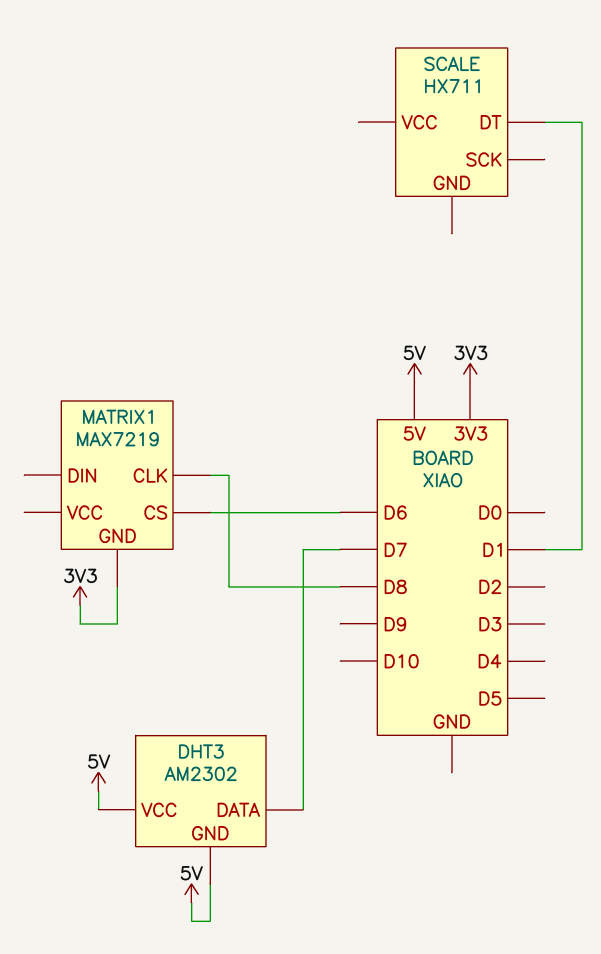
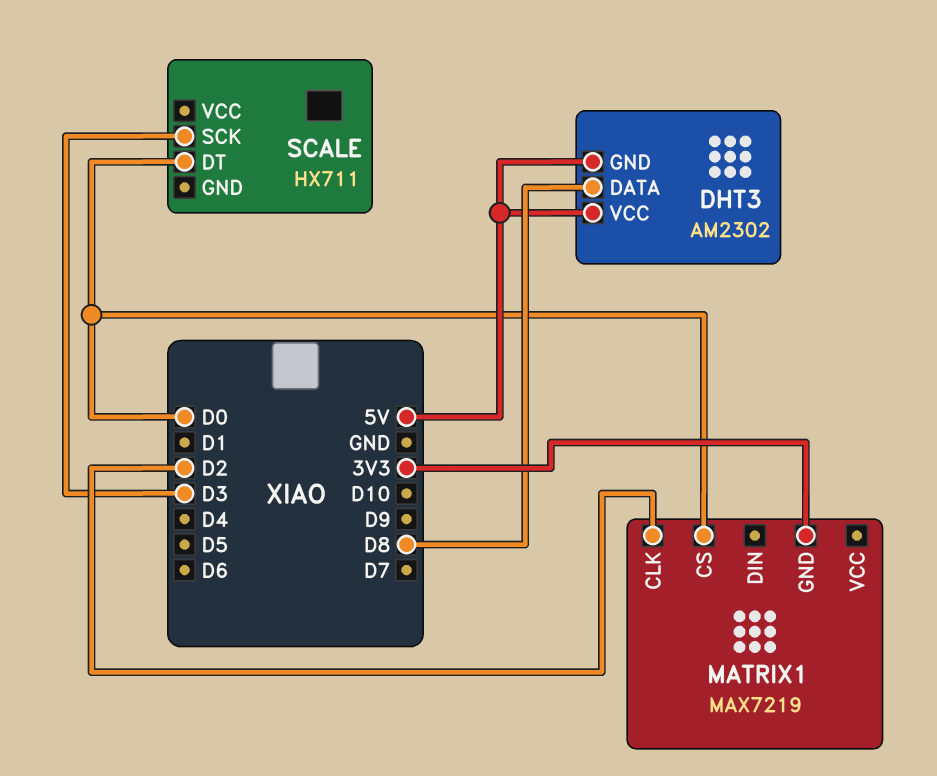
DHT3 pin DATA: D7 -> D8
MATRIX1 pin CLK: D8 -> D2
MATRIX1 pin CS: D6 -> D0
SCALE pin DT: D1 -> D0
SCALE pin SCK: none -> D3

